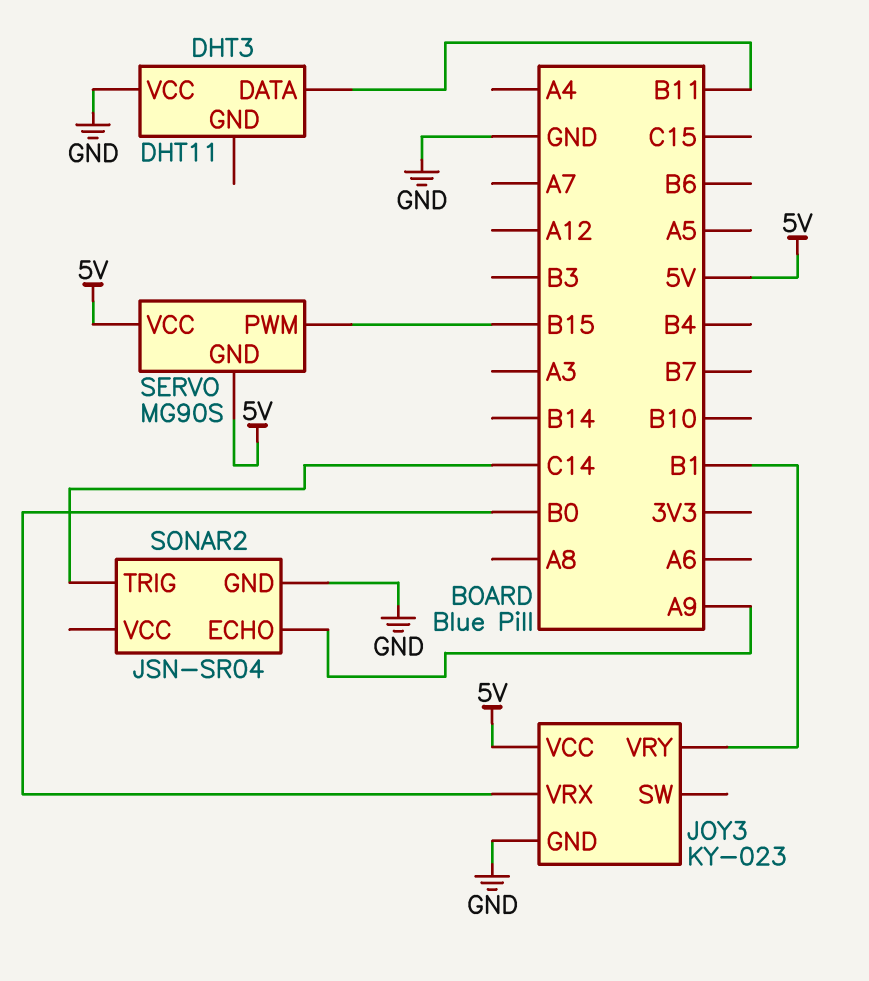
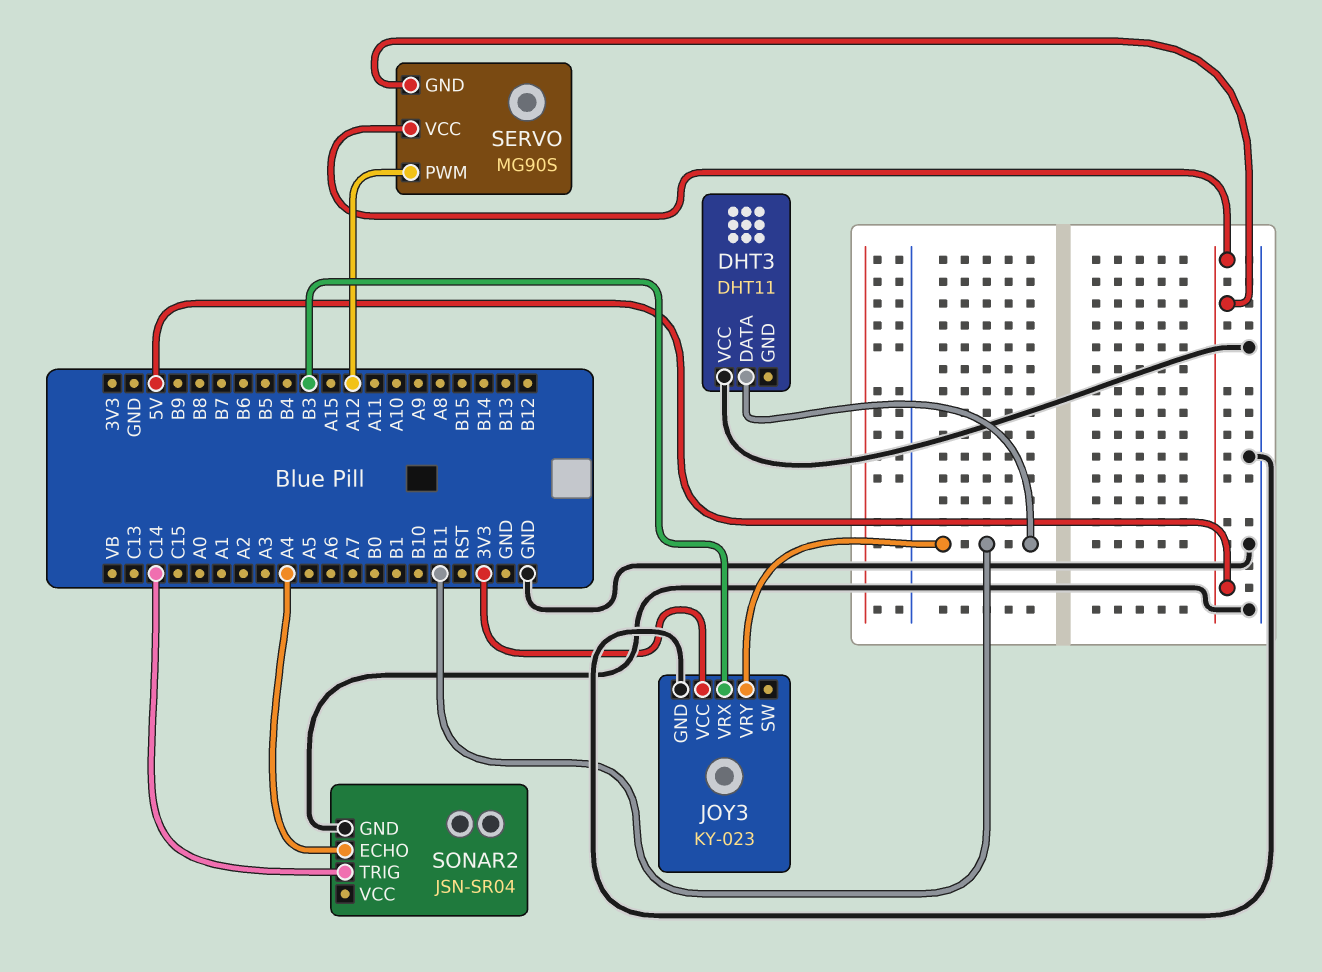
JOY3 pin VCC: 5V -> 3V3
JOY3 pin VRX: B0 -> B3
JOY3 pin VRY: B1 -> B11
SERVO pin PWM: B15 -> A12
SONAR2 pin ECHO: A9 -> A4

